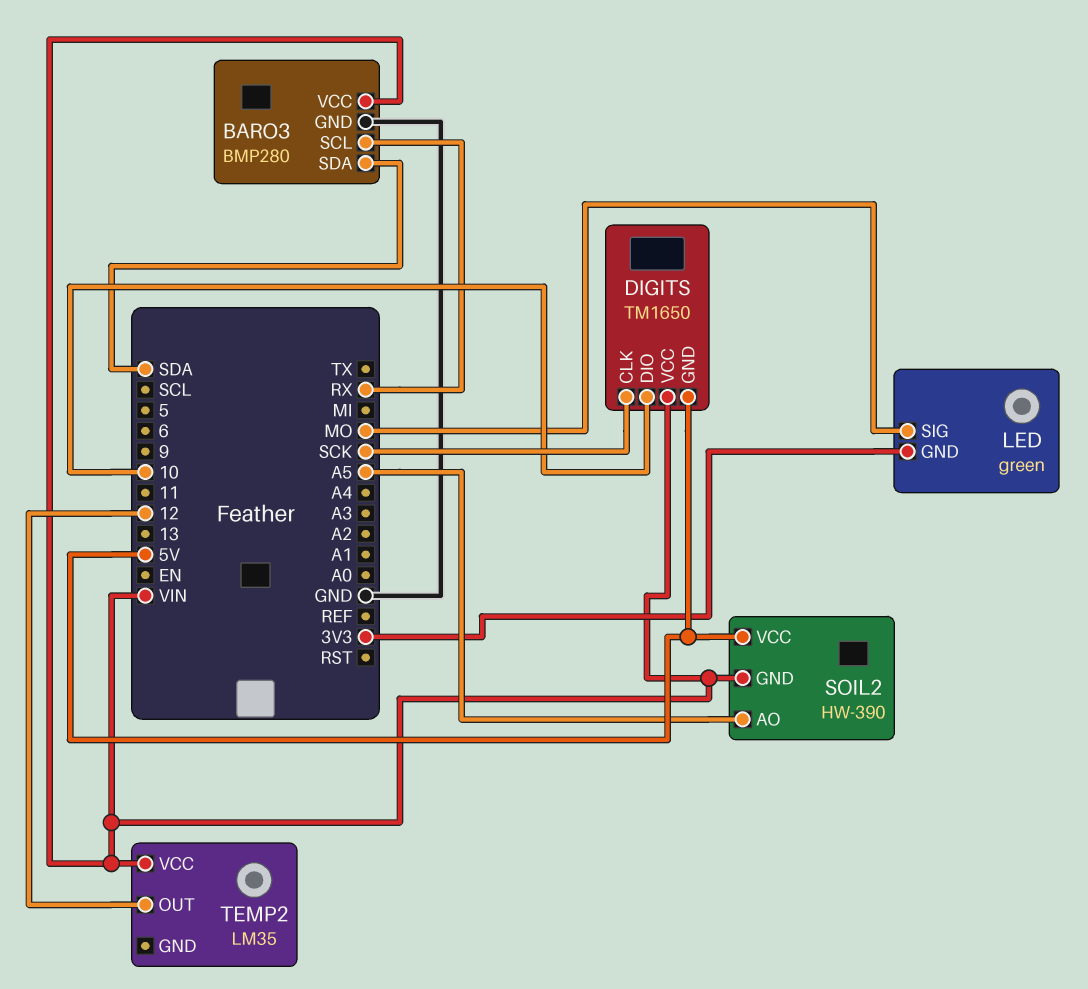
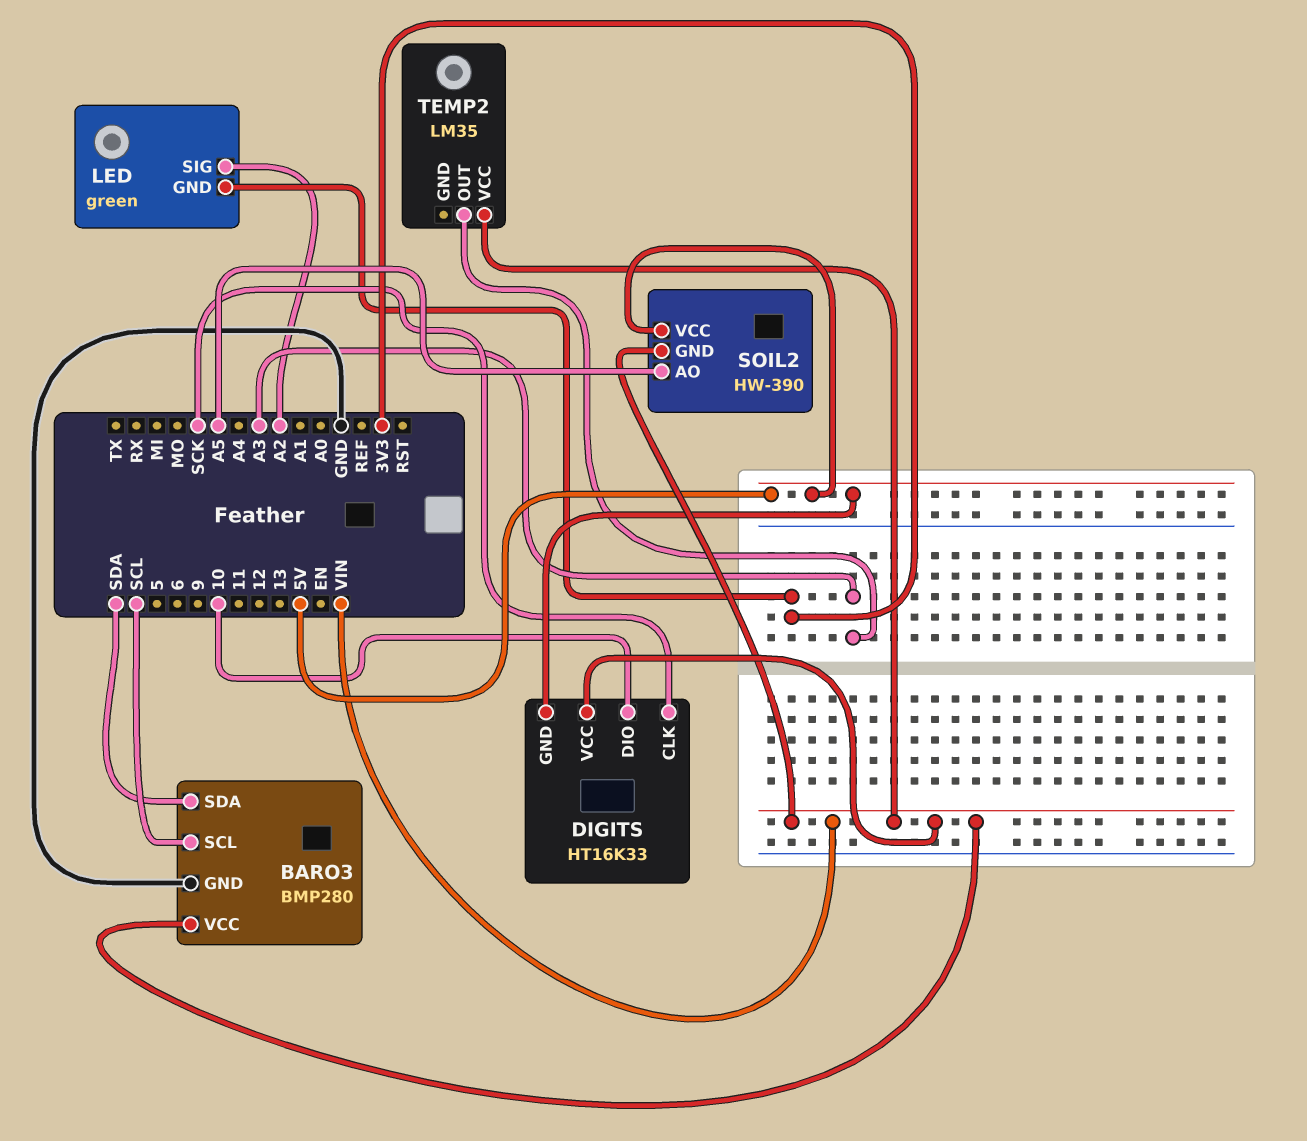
BARO3 pin SCL: RX -> SCL
DIGITS: TM1650 -> HT16K33
LED pin SIG: MO -> A2
TEMP2 pin OUT: 12 -> A3

